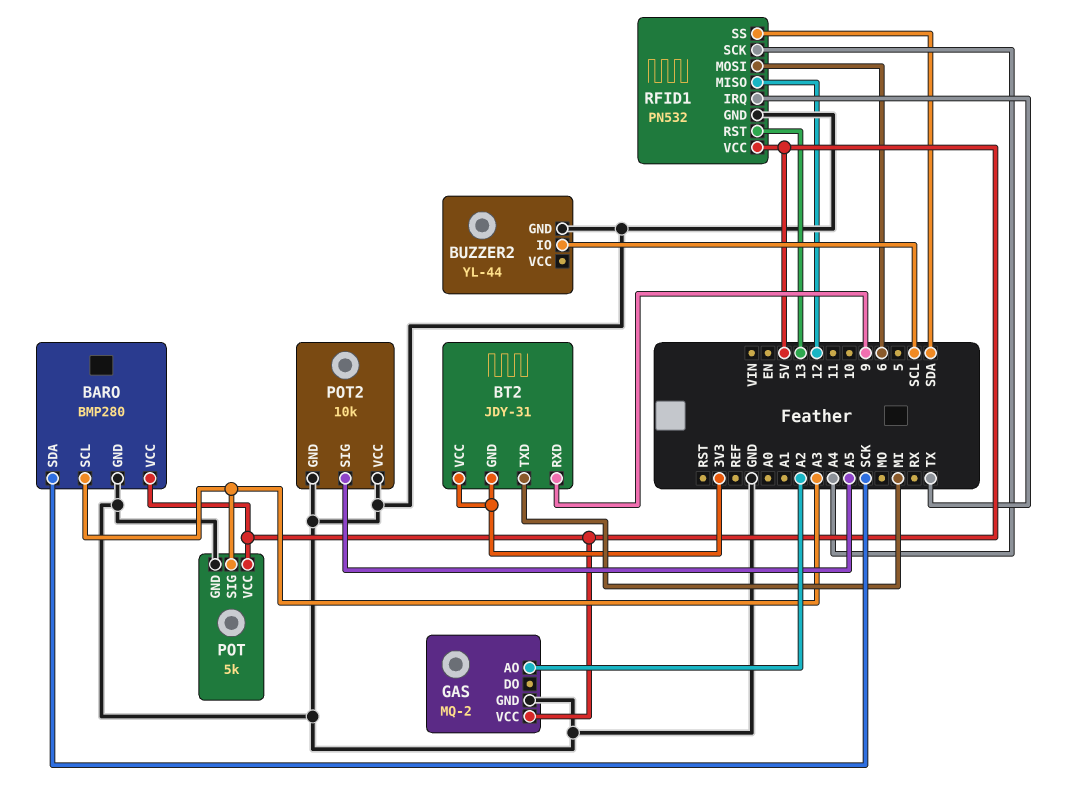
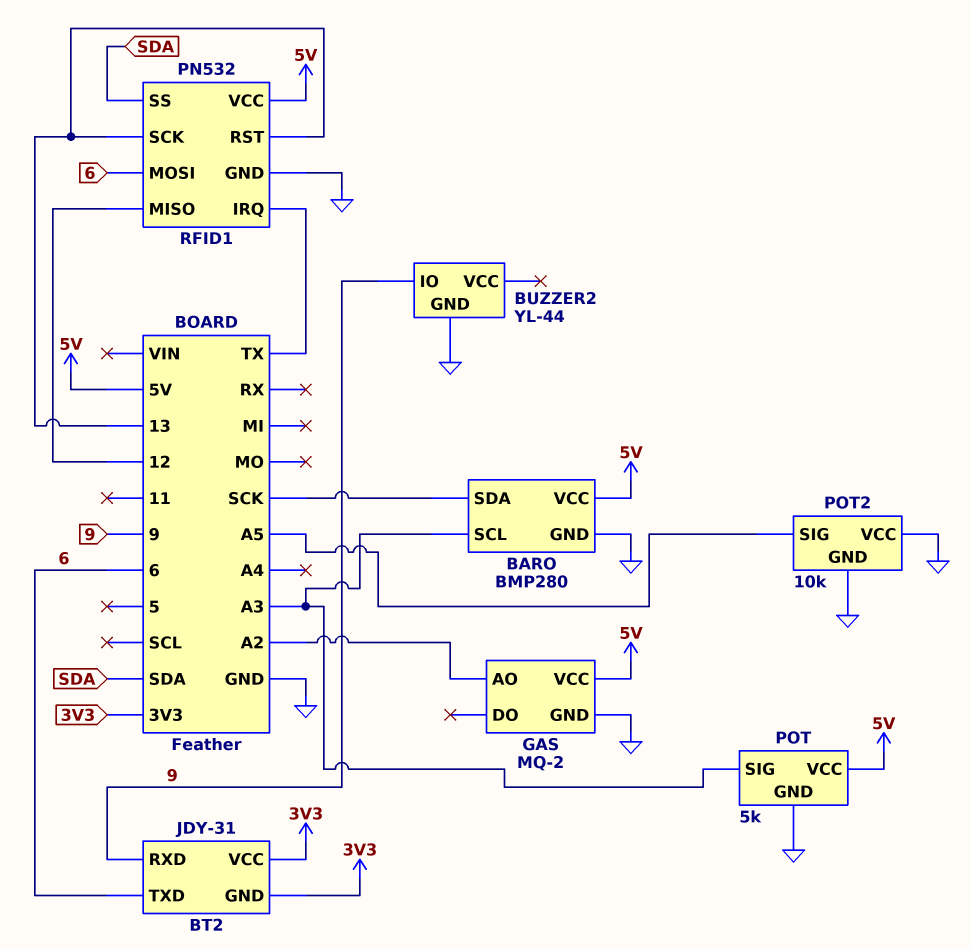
BT2 pin TXD: MI -> 6
BUZZER2 pin IO: SCL -> 9
RFID1 pin SCK: A4 -> 13

